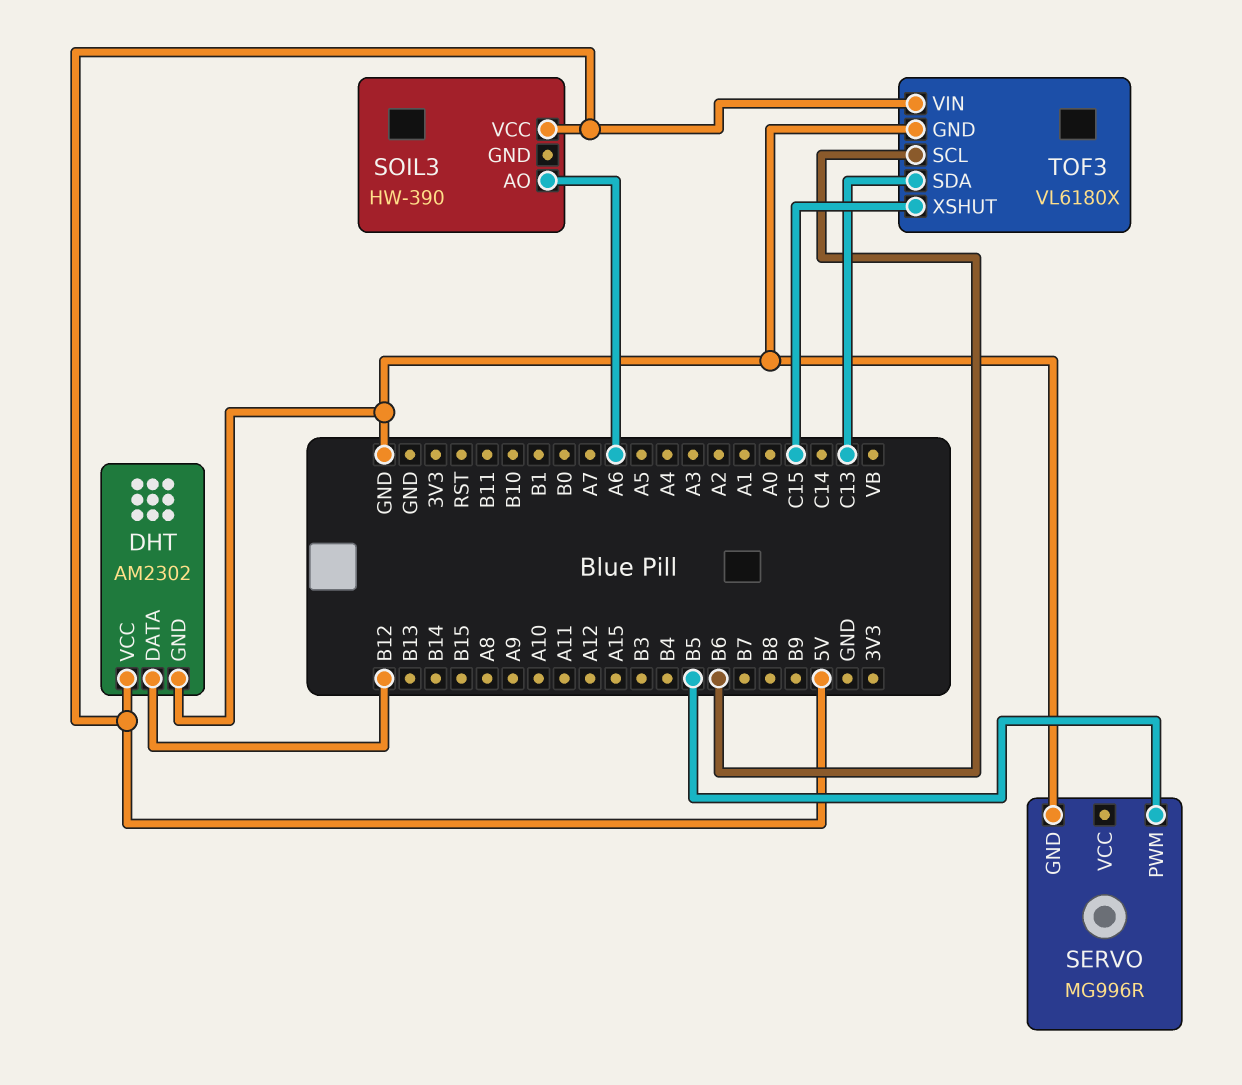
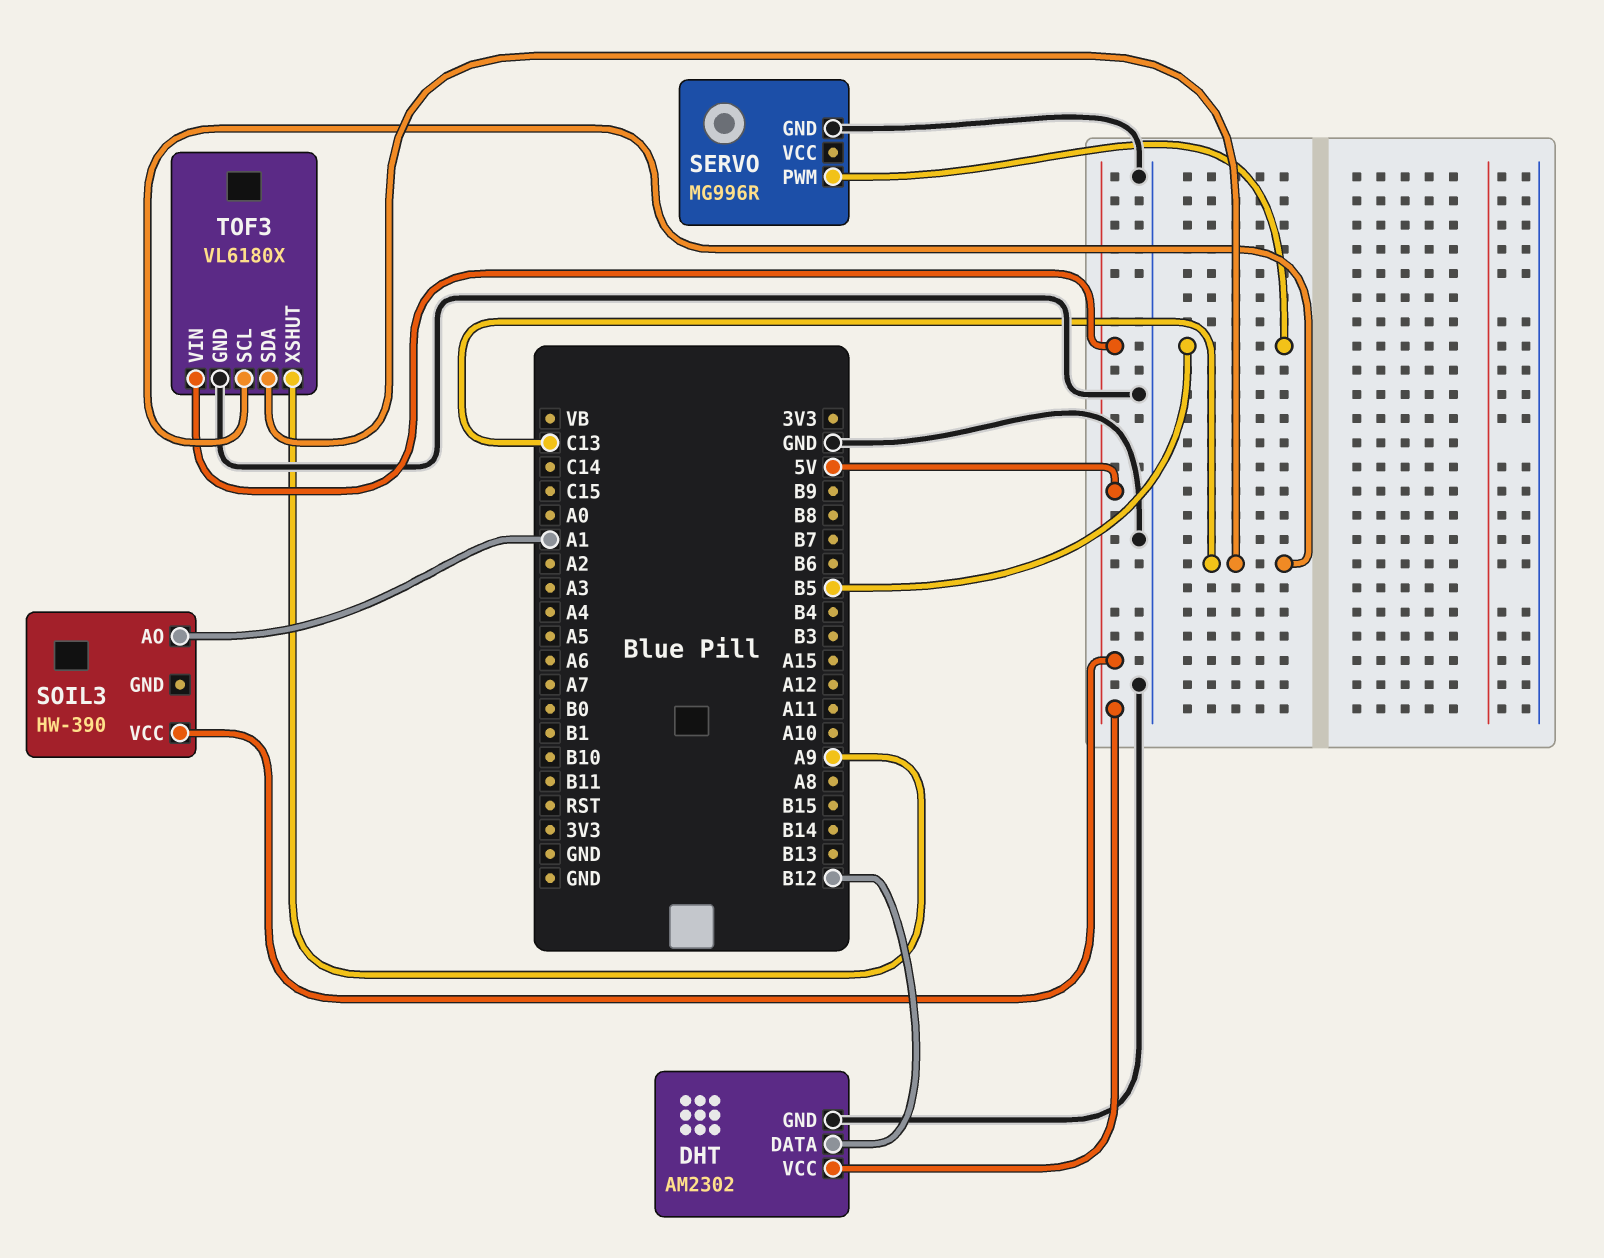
SOIL3 pin AO: A6 -> A1
TOF3 pin SCL: B6 -> C13
TOF3 pin XSHUT: C15 -> A9

